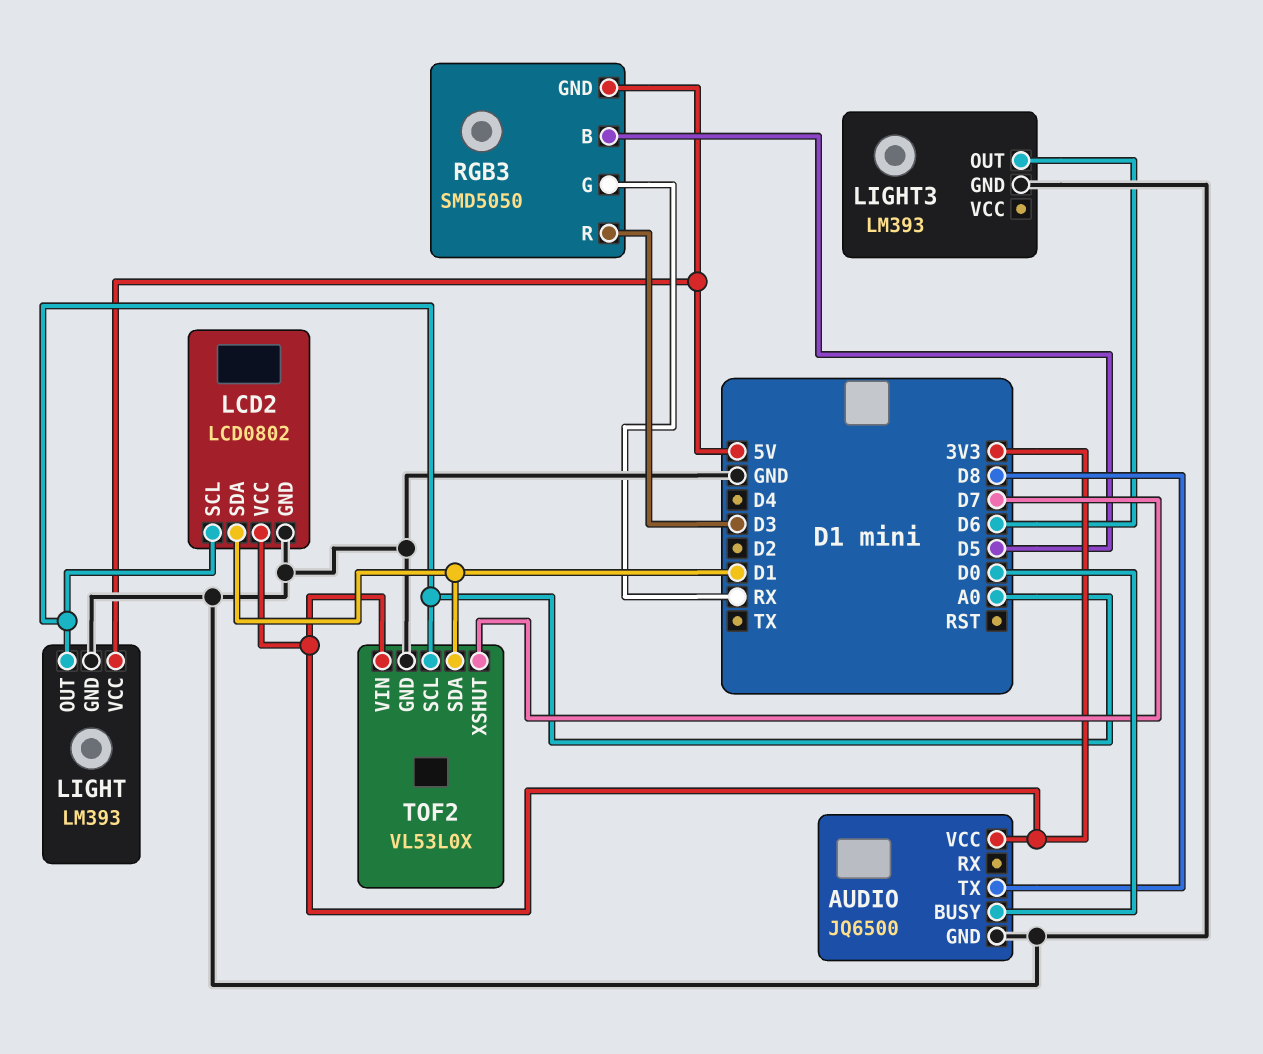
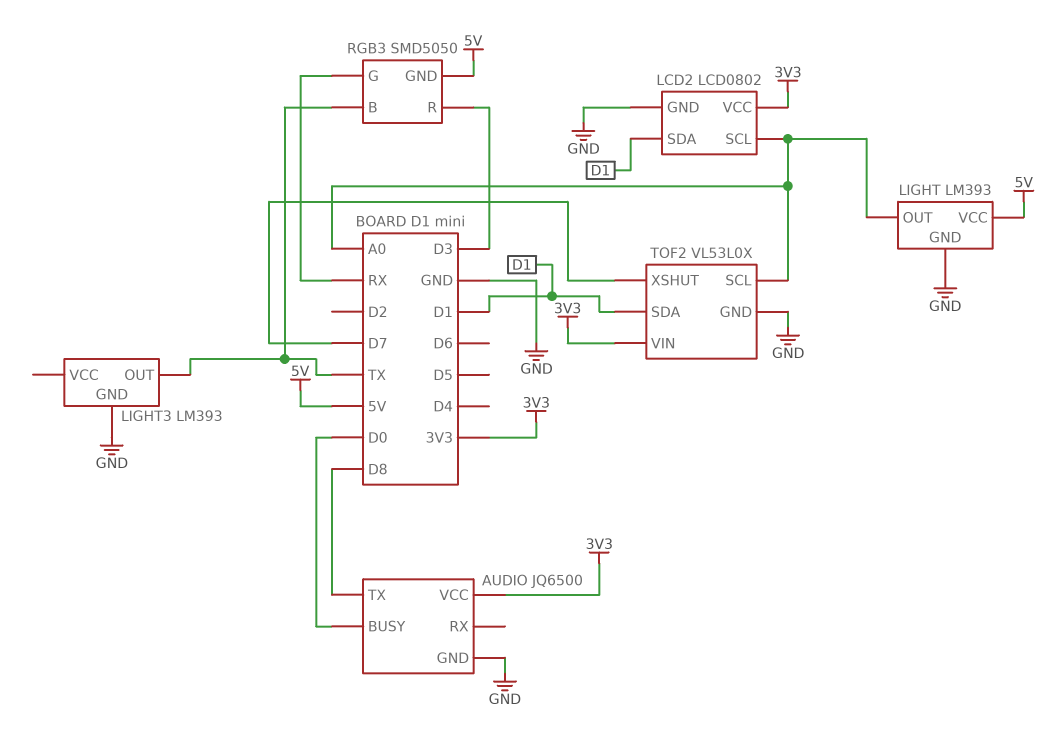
LIGHT3 pin OUT: D6 -> TX
RGB3 pin B: D5 -> TX

